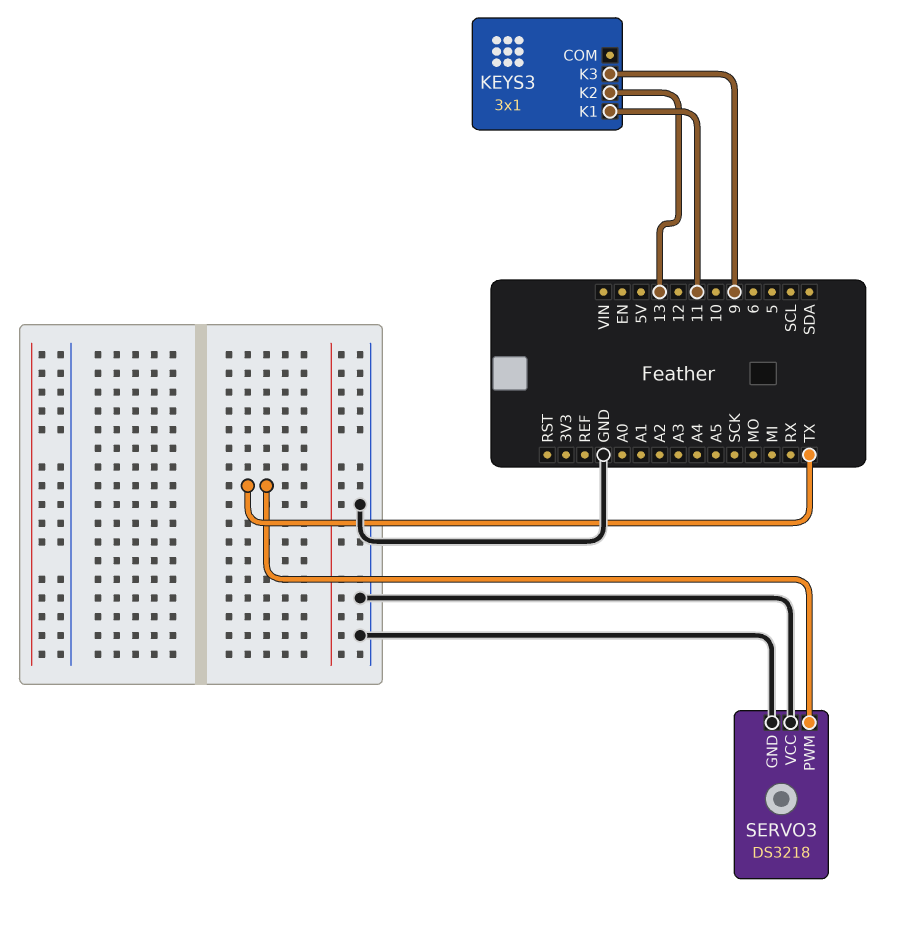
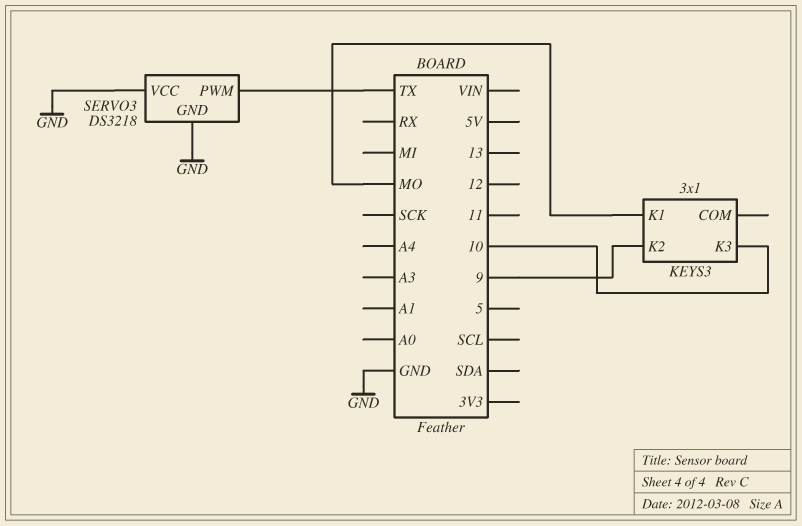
KEYS3 pin K1: 11 -> MO
KEYS3 pin K2: 13 -> 9
KEYS3 pin K3: 9 -> 10

